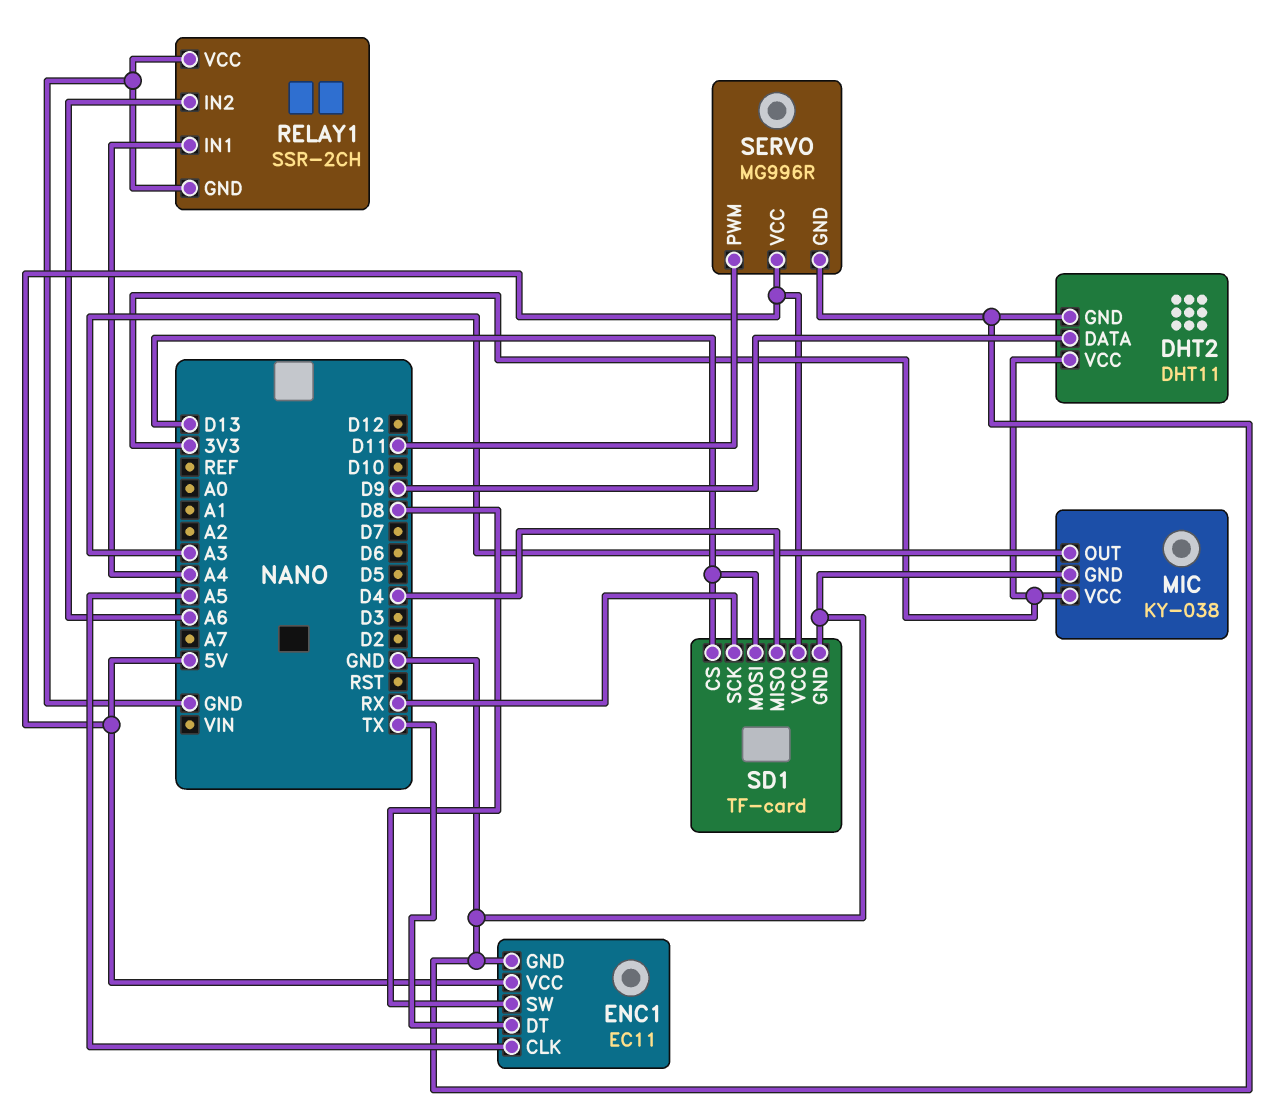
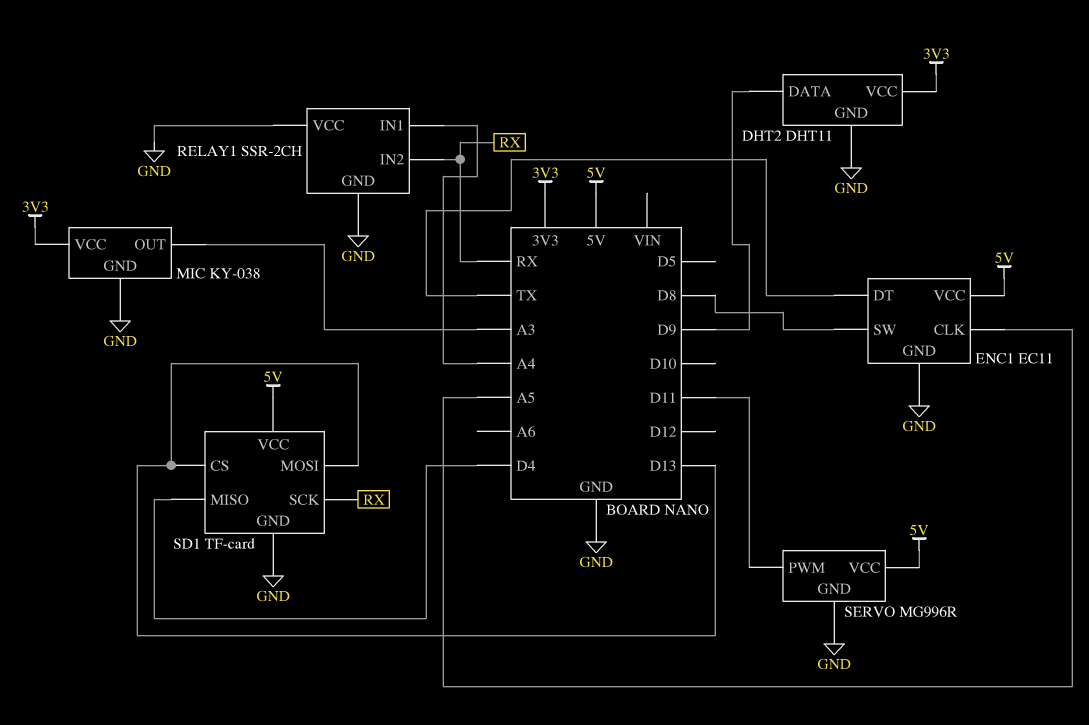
RELAY1 pin IN2: A6 -> RX

